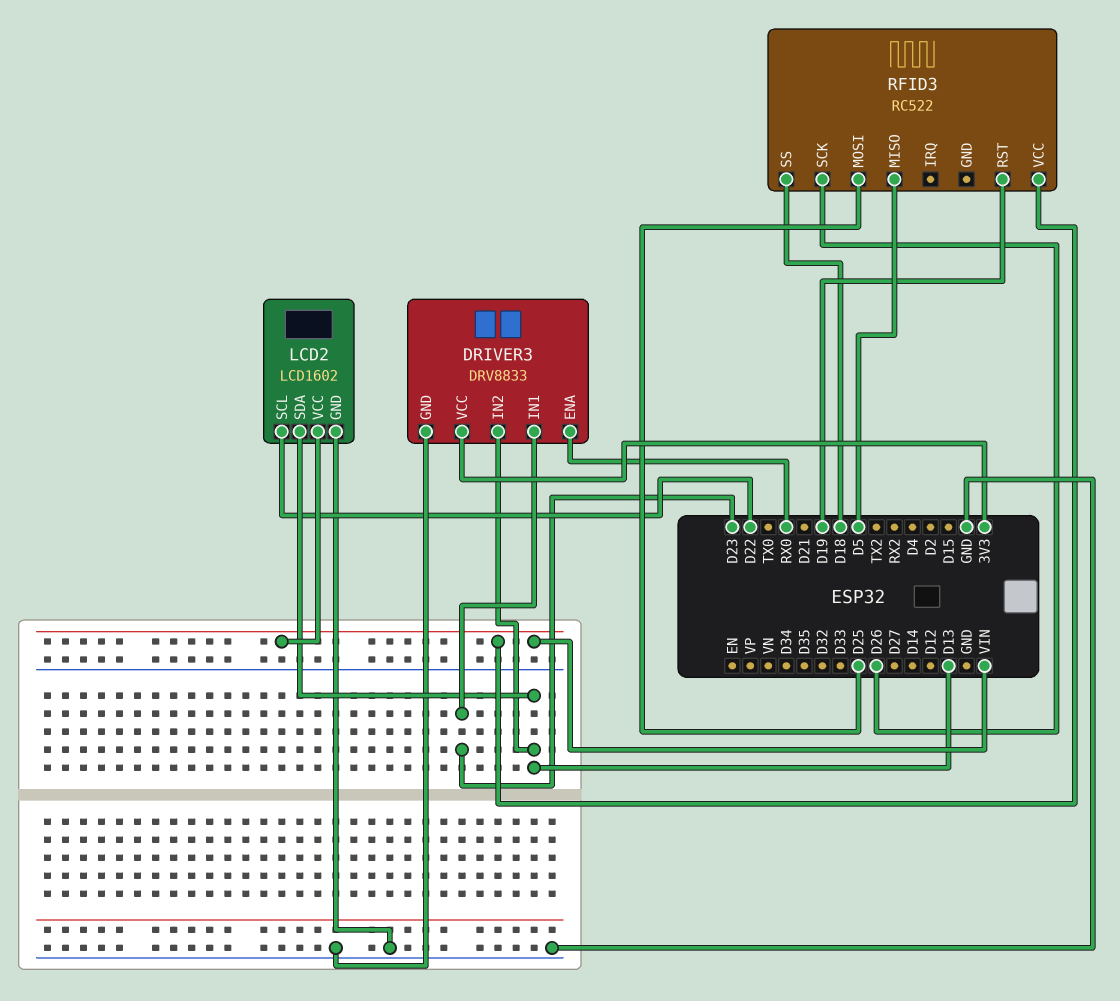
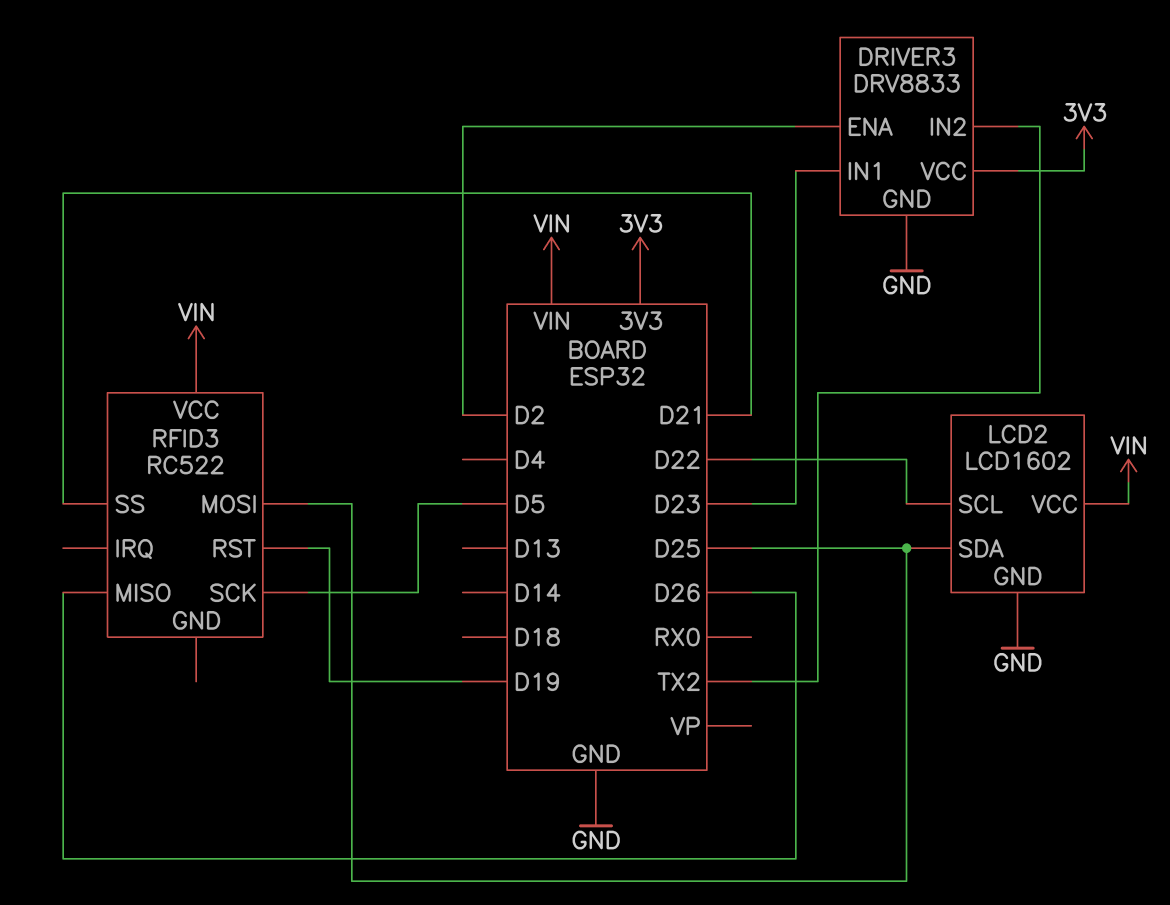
DRIVER3 pin ENA: RX0 -> D2
DRIVER3 pin IN2: D13 -> TX2
LCD2 pin SDA: D13 -> D25
RFID3 pin MISO: D5 -> D26
RFID3 pin SCK: D26 -> D5
RFID3 pin SS: D18 -> D21

